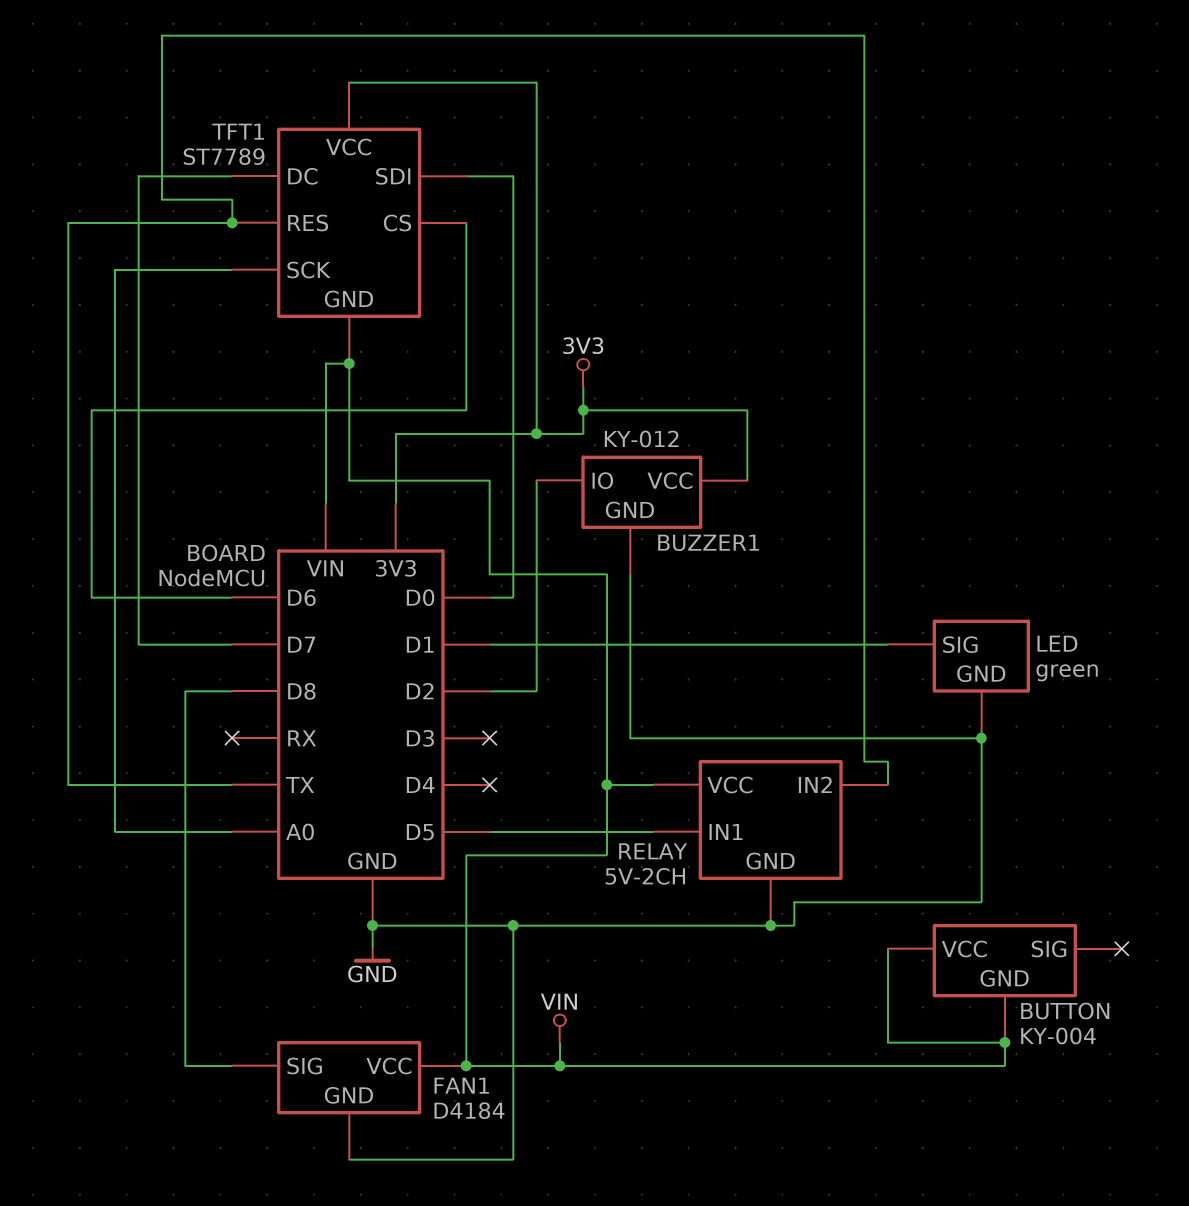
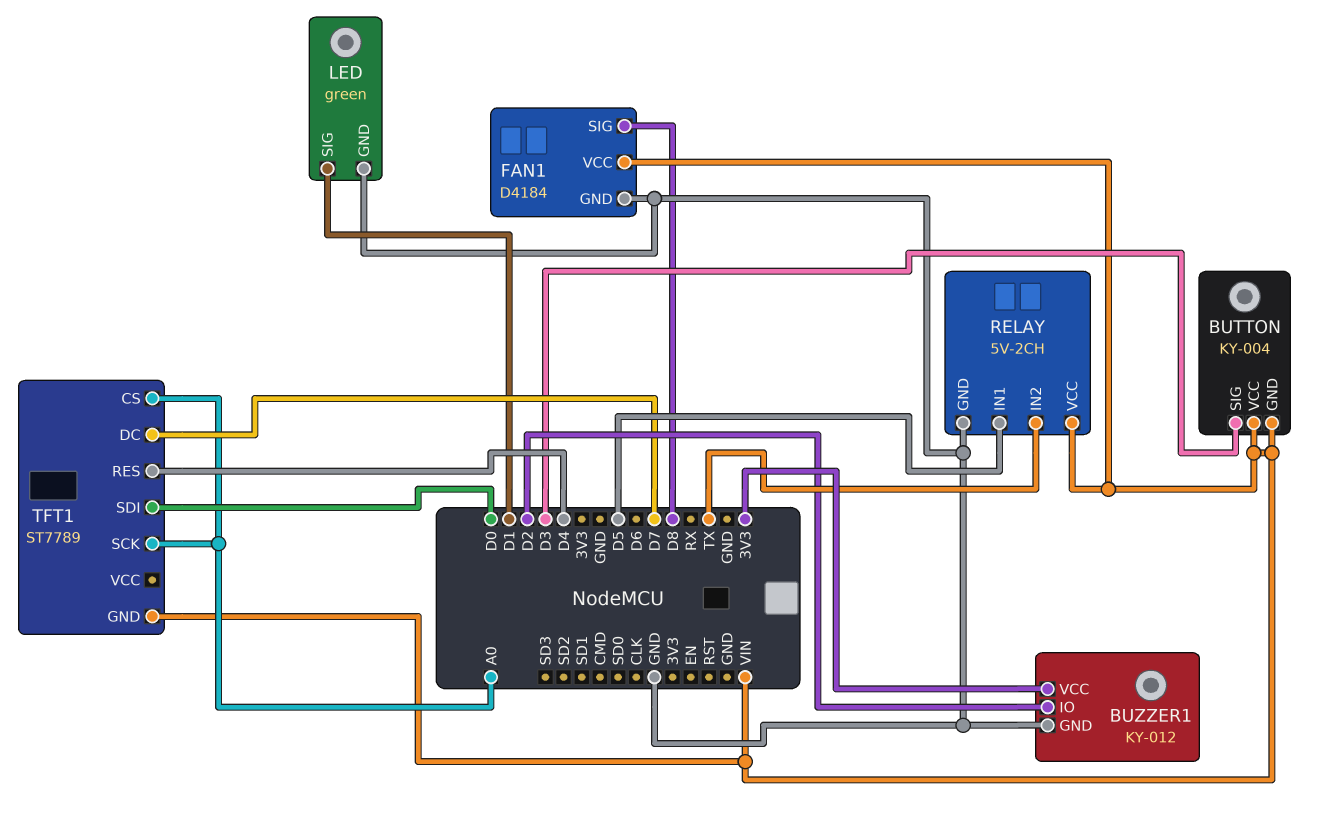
BUTTON pin SIG: none -> D3
TFT1 pin CS: D6 -> A0
TFT1 pin RES: TX -> D4
TFT1 pin VCC: 3V3 -> none

